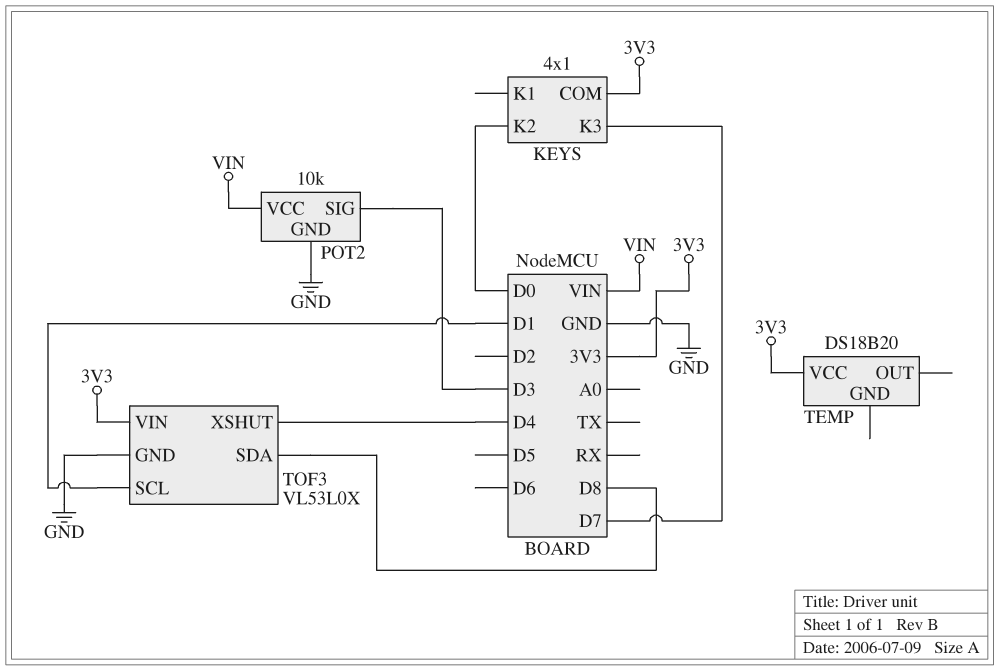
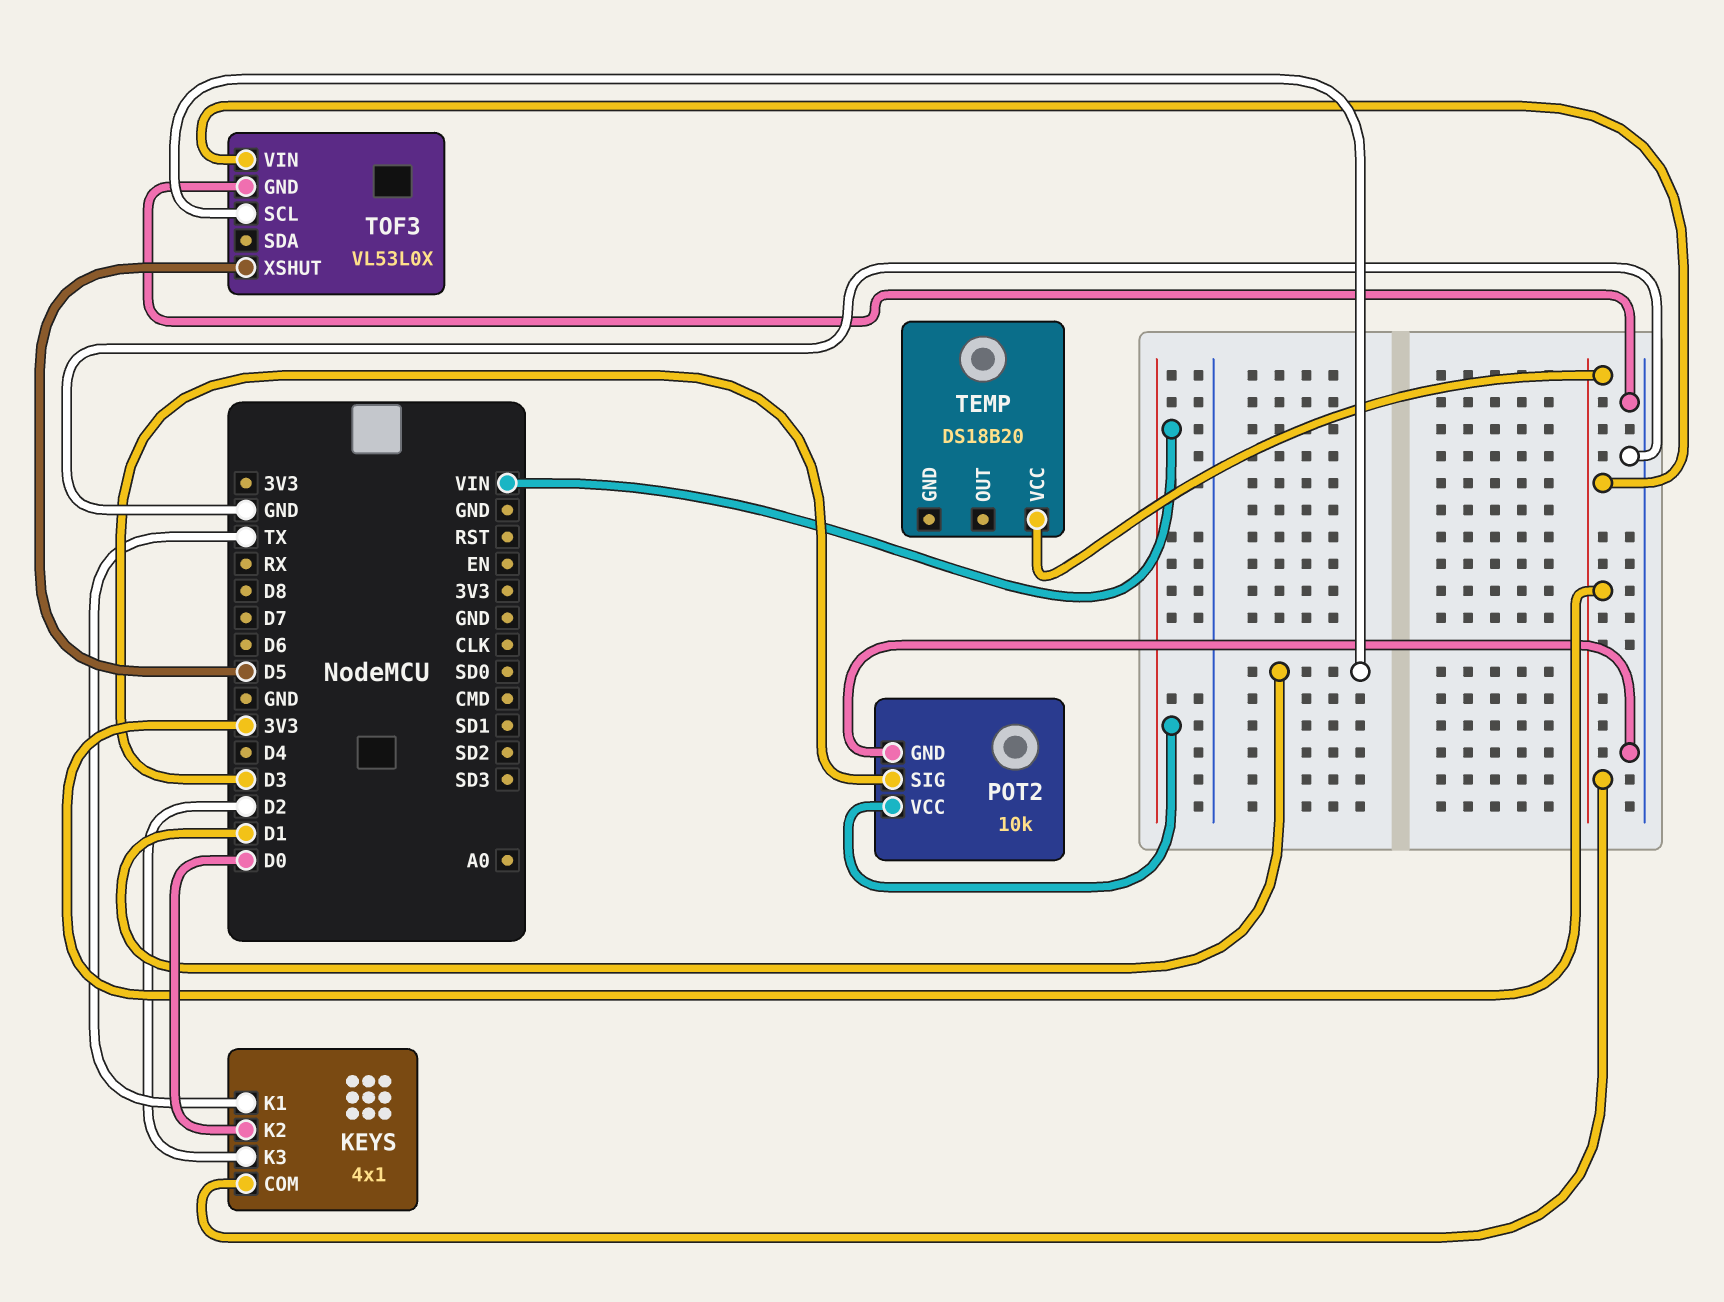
KEYS pin K1: none -> TX
KEYS pin K3: D7 -> D2
TOF3 pin SDA: D8 -> none
TOF3 pin XSHUT: D4 -> D5

